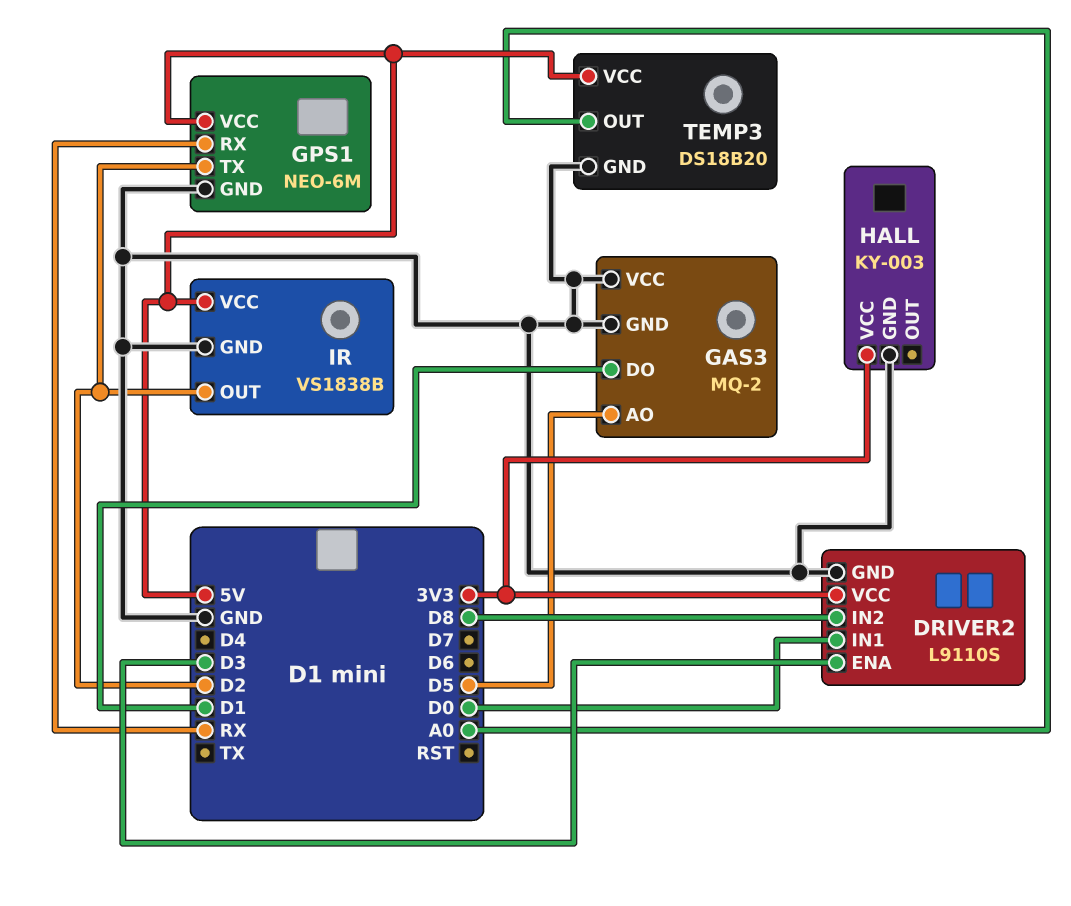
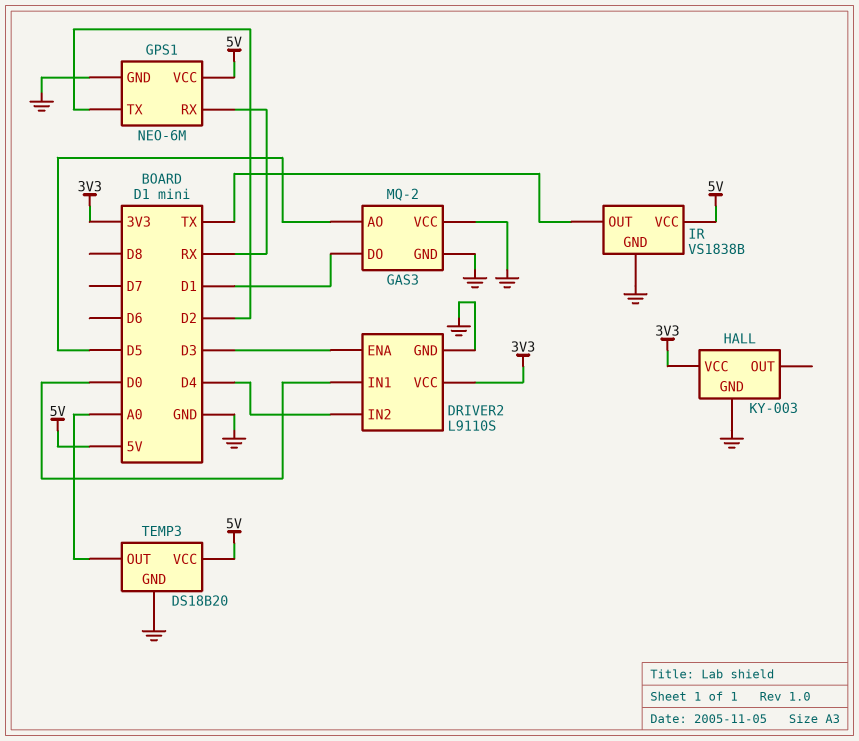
DRIVER2 pin IN2: D8 -> D4
IR pin OUT: D2 -> TX

